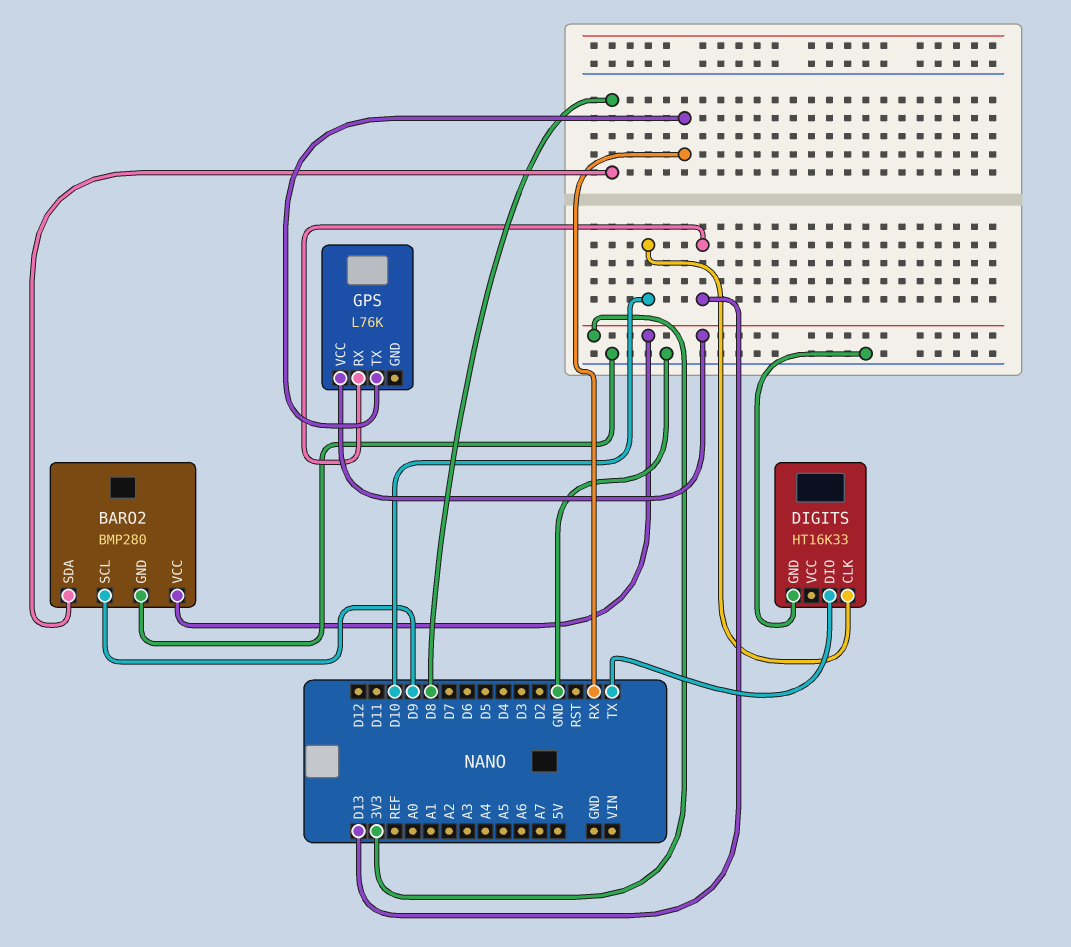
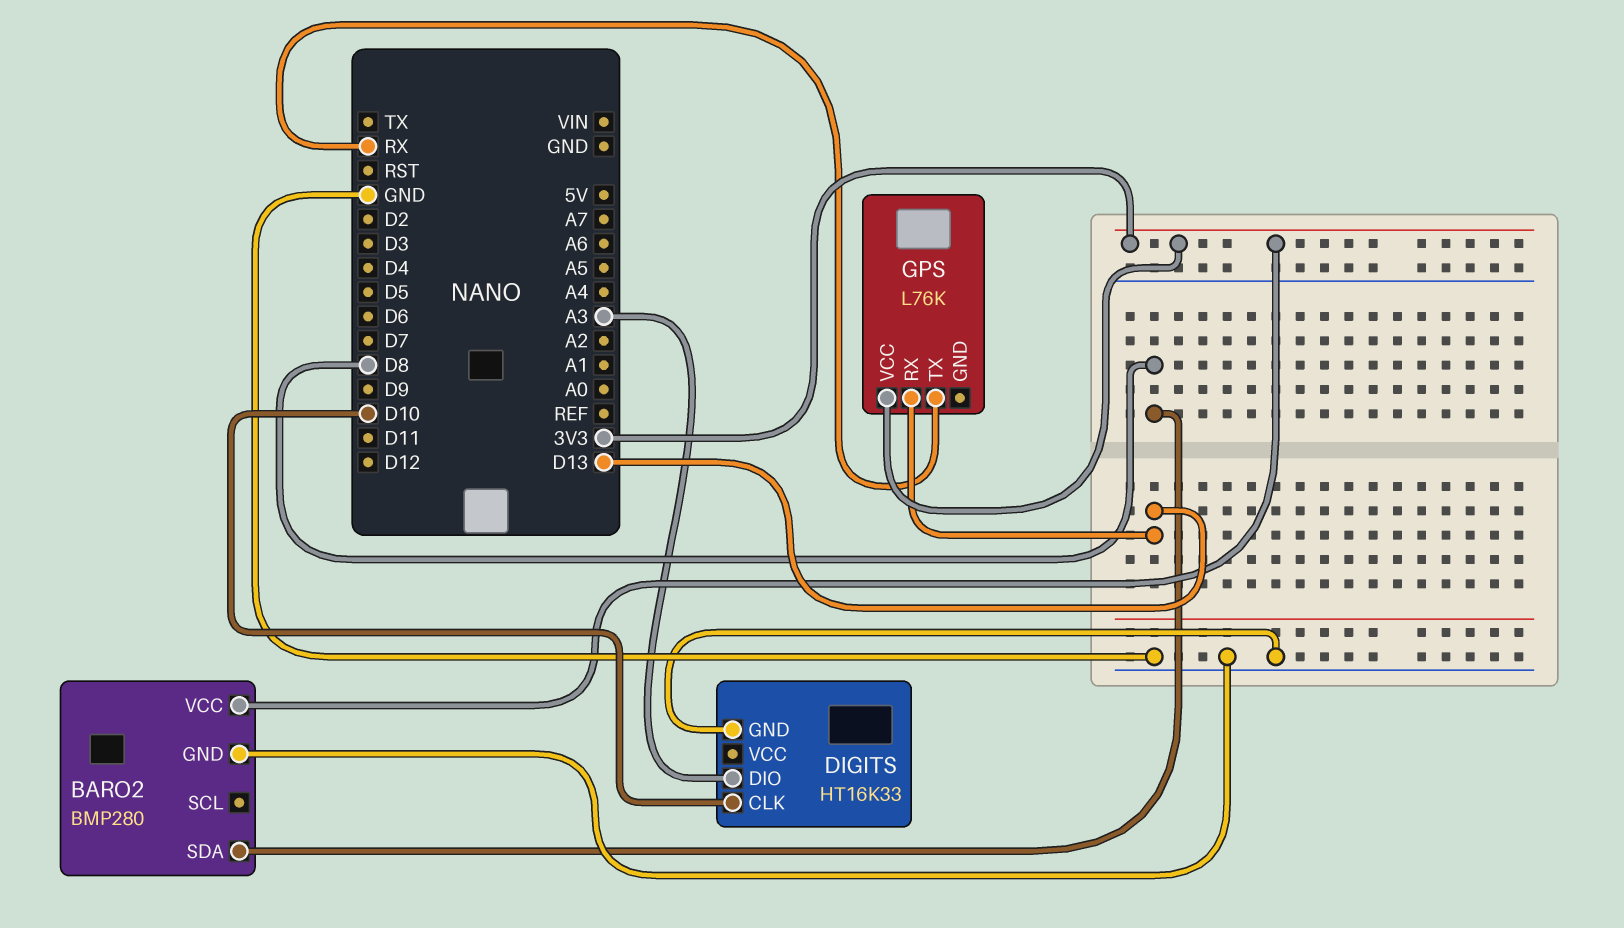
BARO2 pin SCL: D9 -> none
DIGITS pin DIO: TX -> A3

